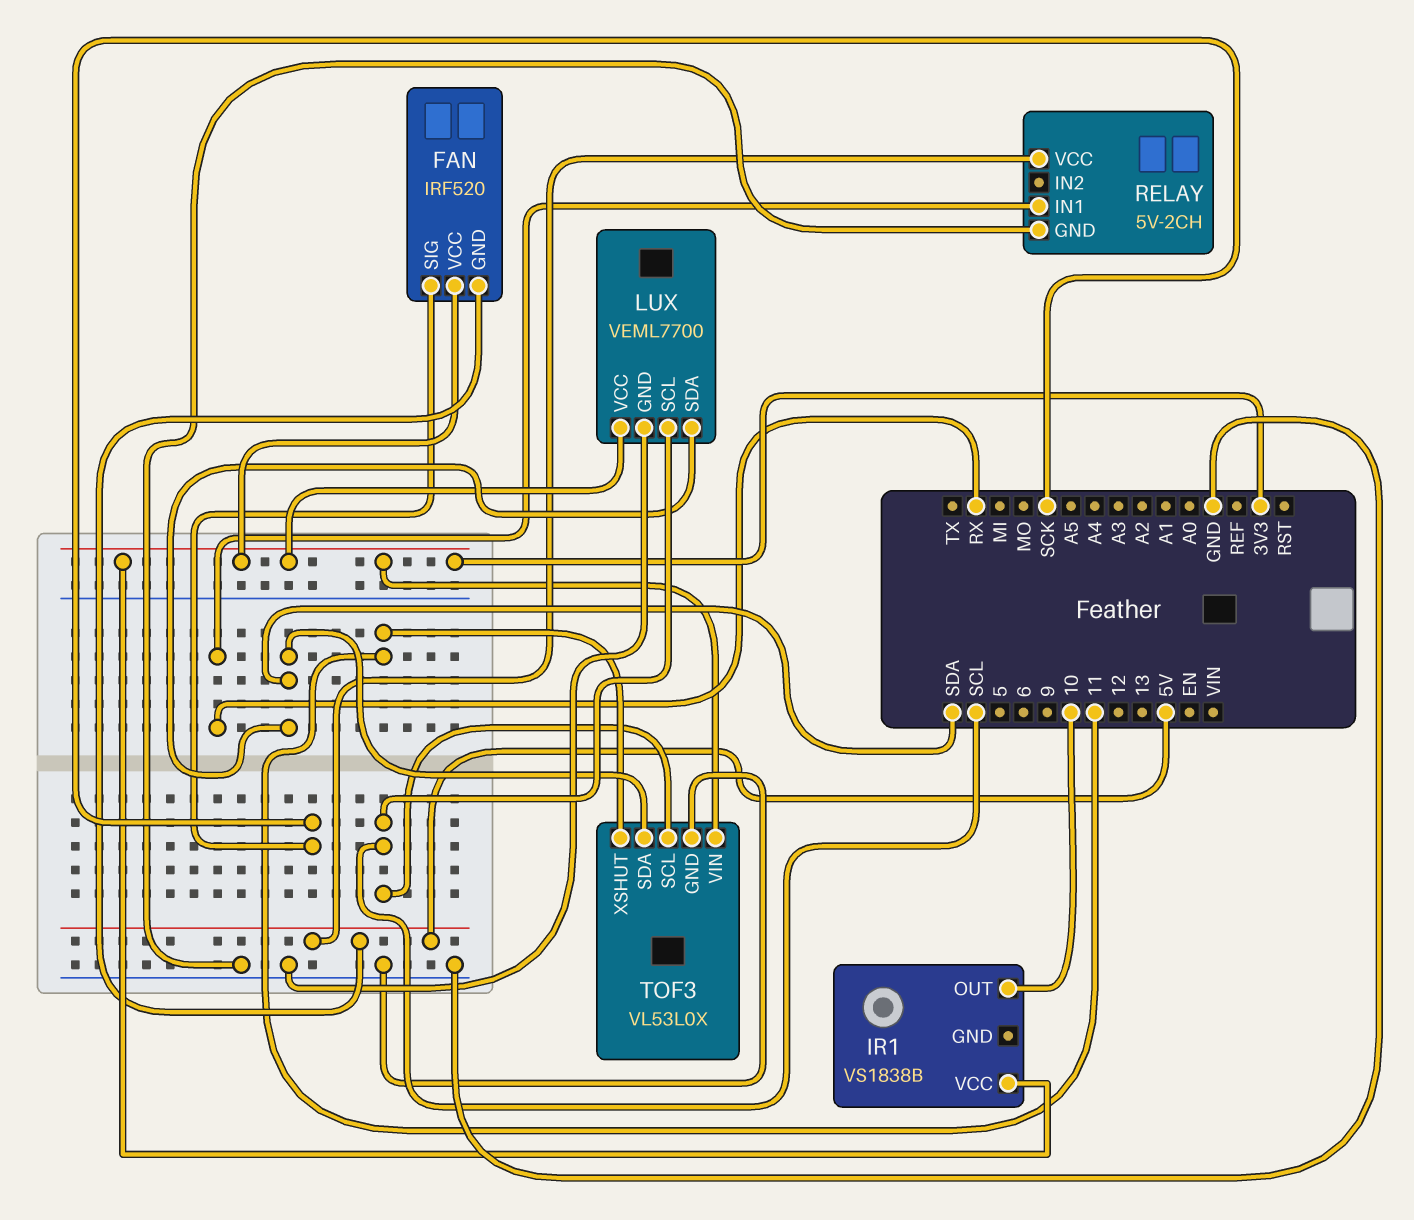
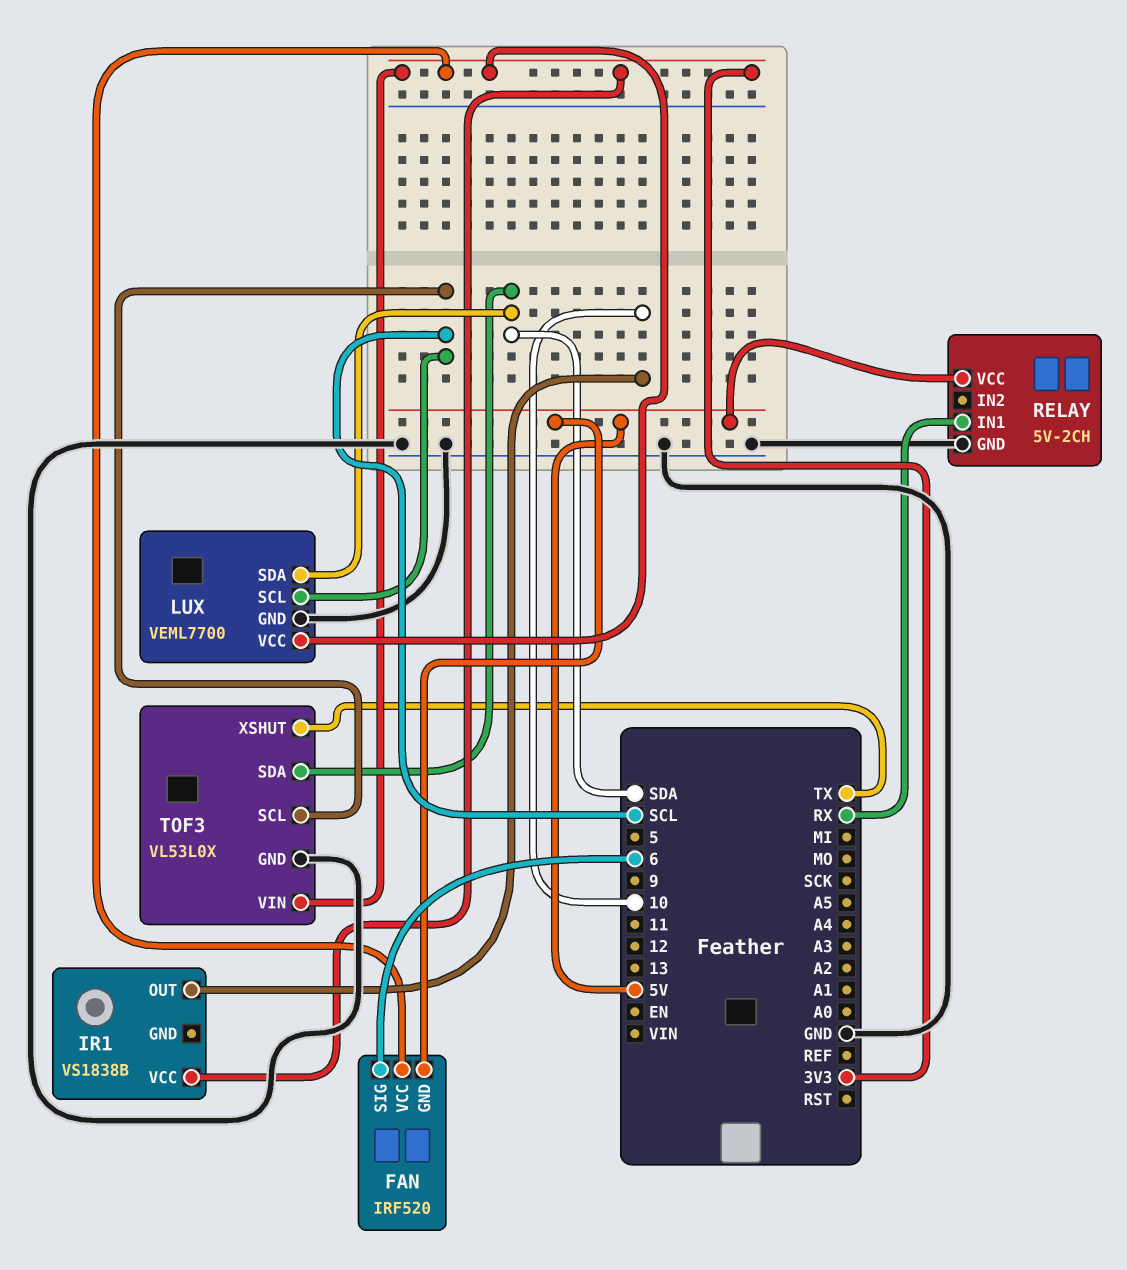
FAN pin SIG: SCK -> 6
TOF3 pin XSHUT: 11 -> TX

